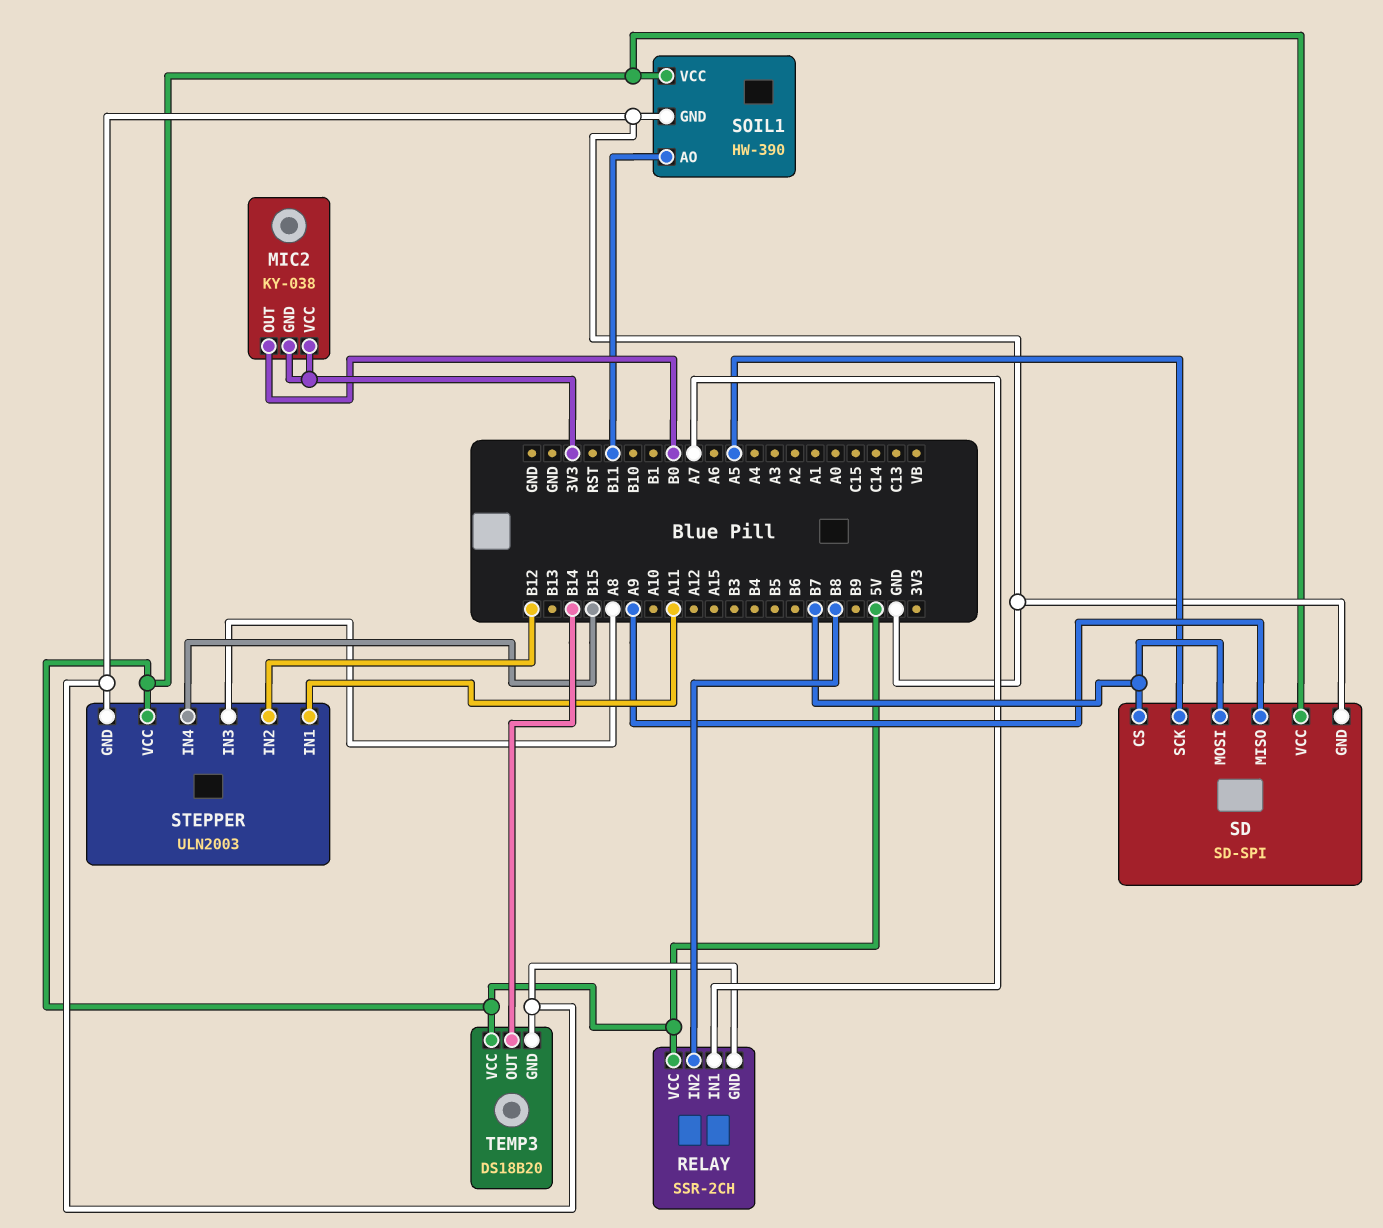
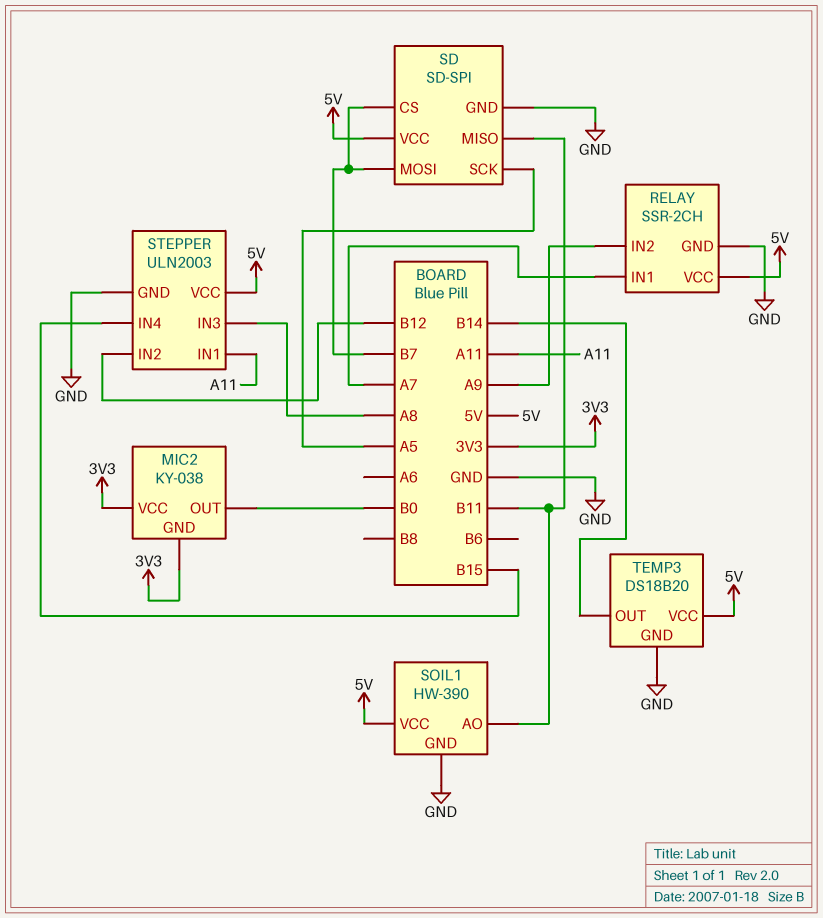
RELAY pin IN2: B8 -> A9
SD pin MISO: A9 -> B11

